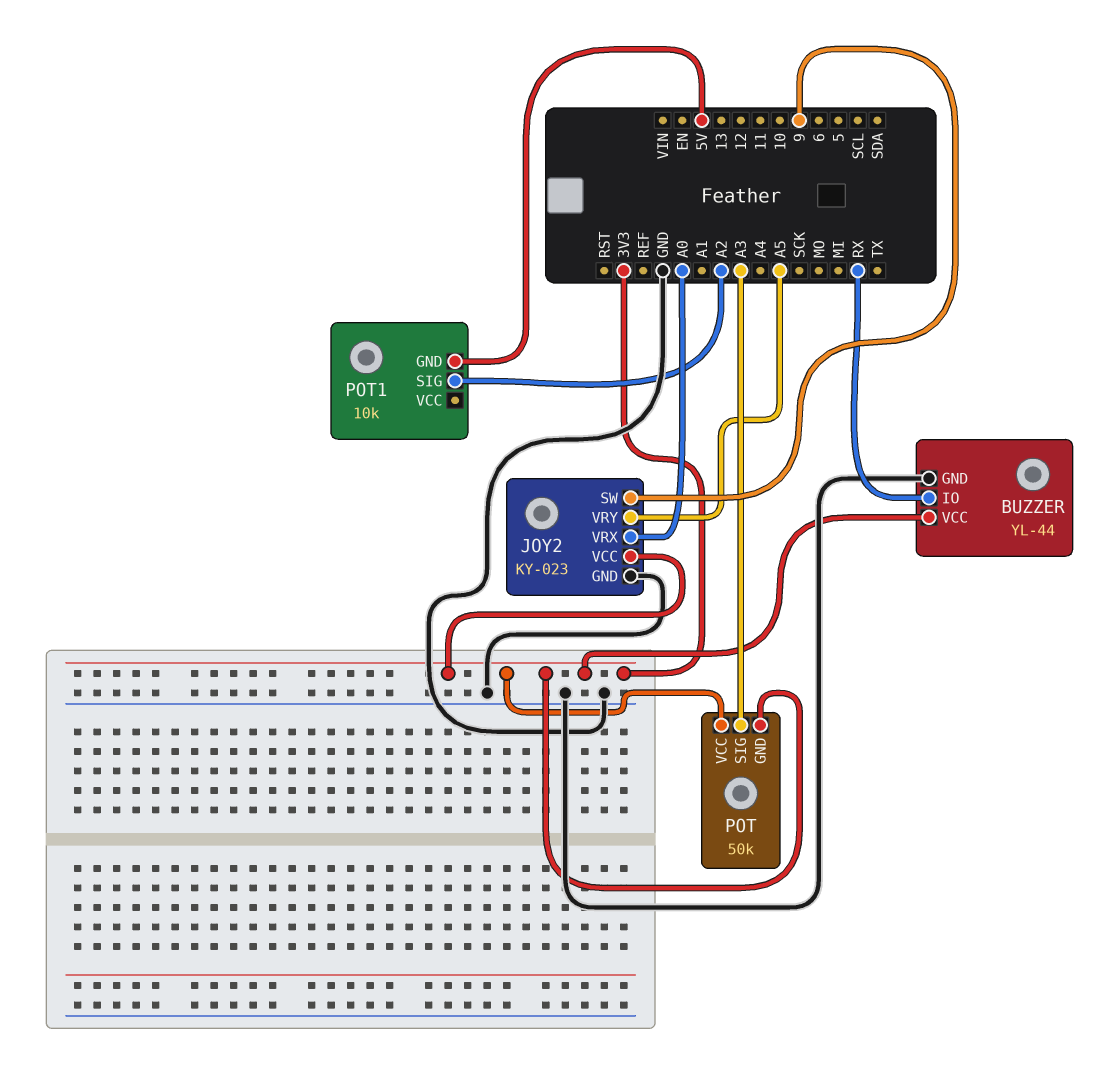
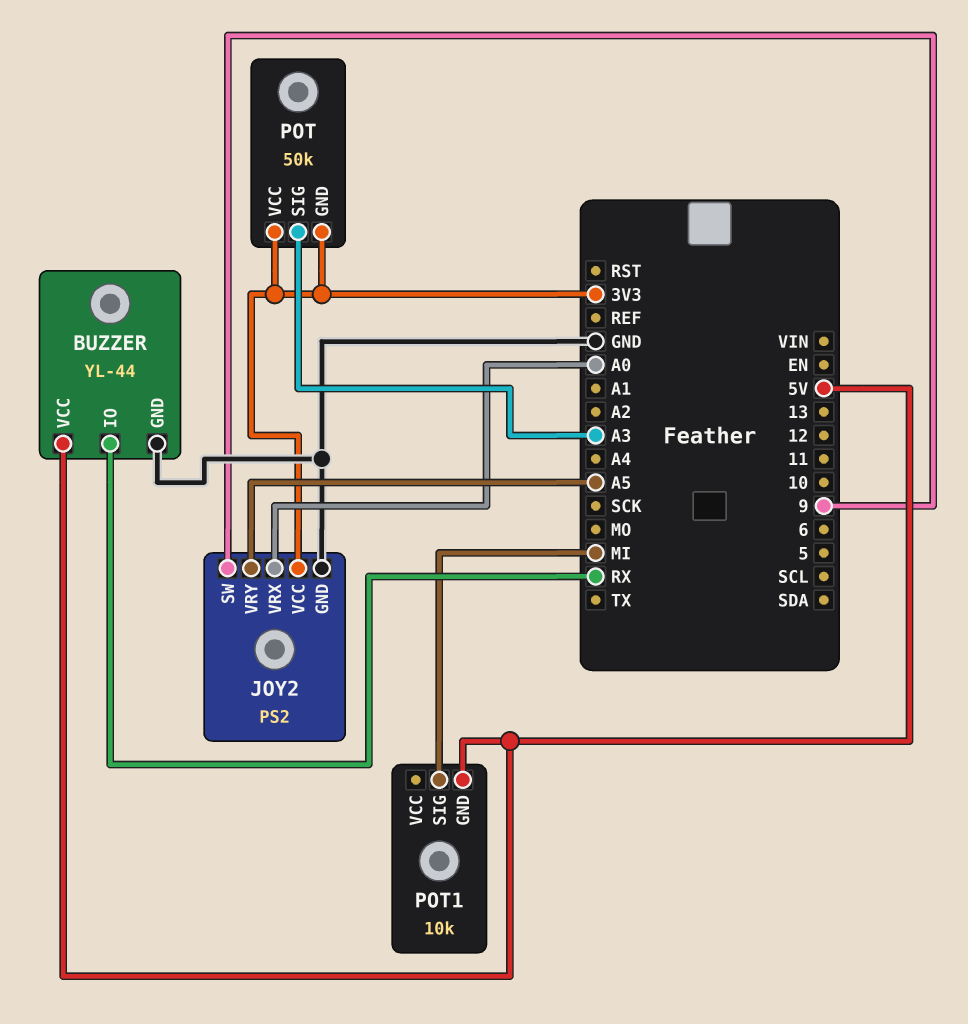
BUZZER pin VCC: 3V3 -> 5V
JOY2: KY-023 -> PS2
POT1 pin SIG: A2 -> MI

